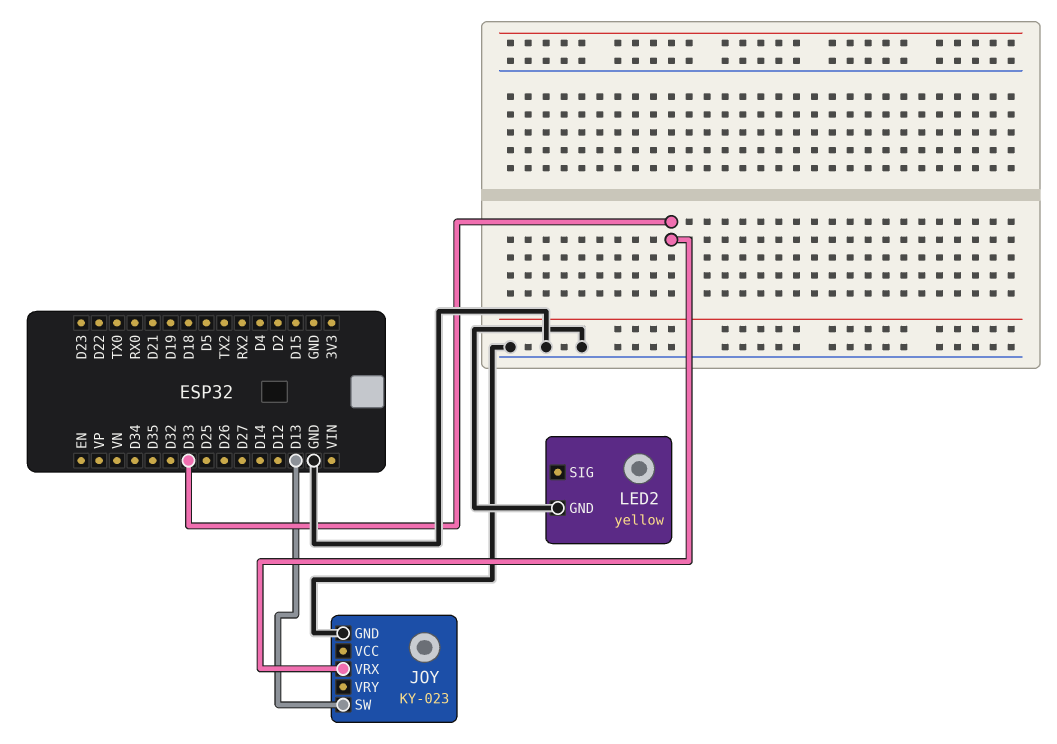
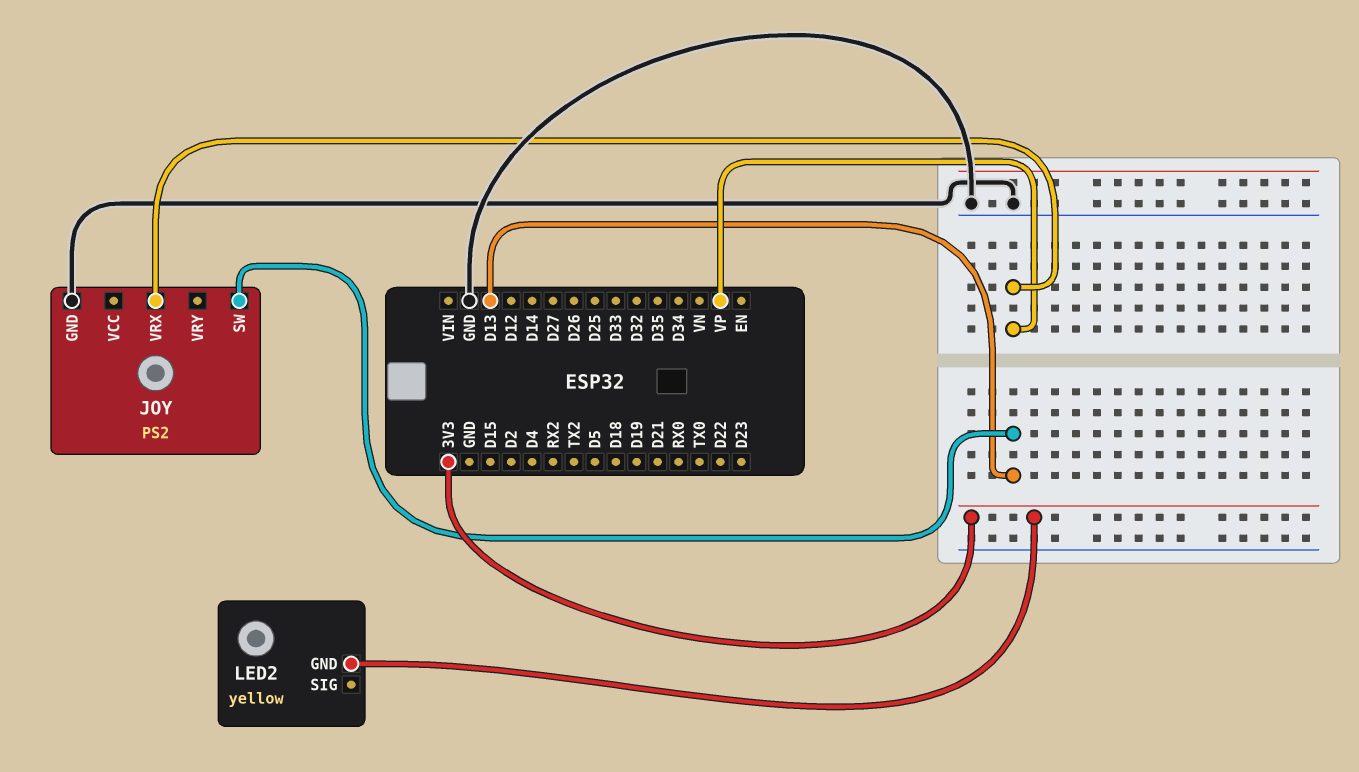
JOY: KY-023 -> PS2
JOY pin VRX: D33 -> VP
LED2 pin GND: GND -> 3V3

